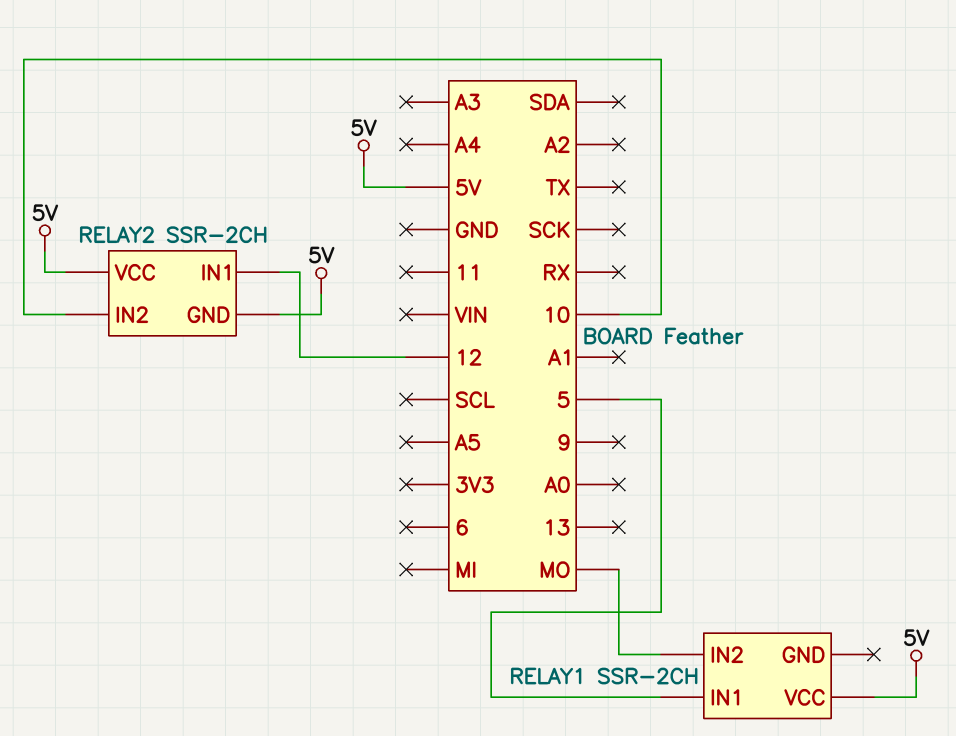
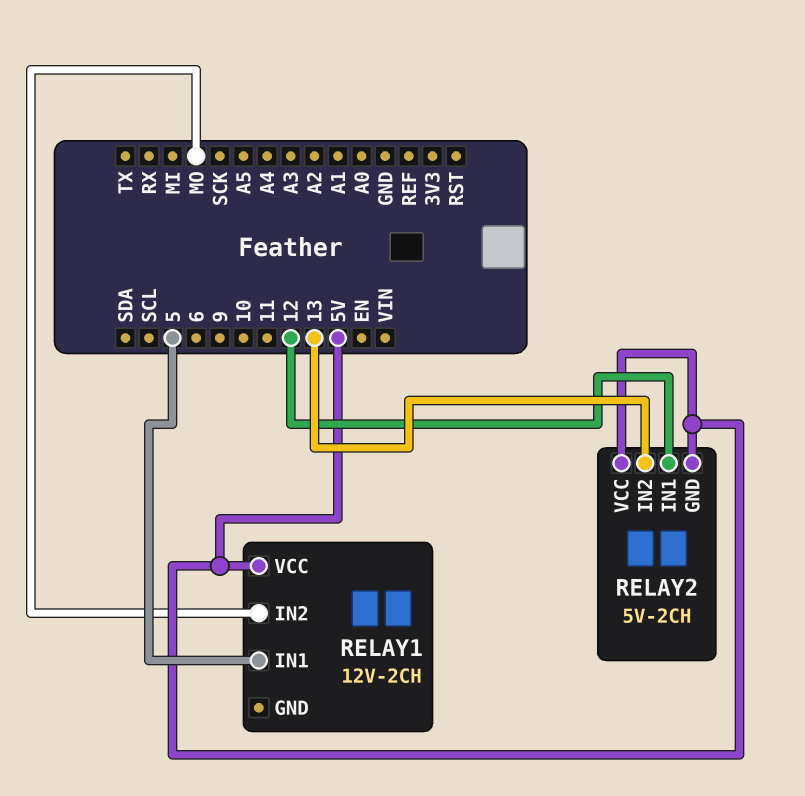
RELAY1: SSR-2CH -> 12V-2CH
RELAY2: SSR-2CH -> 5V-2CH
RELAY2 pin IN2: 10 -> 13

